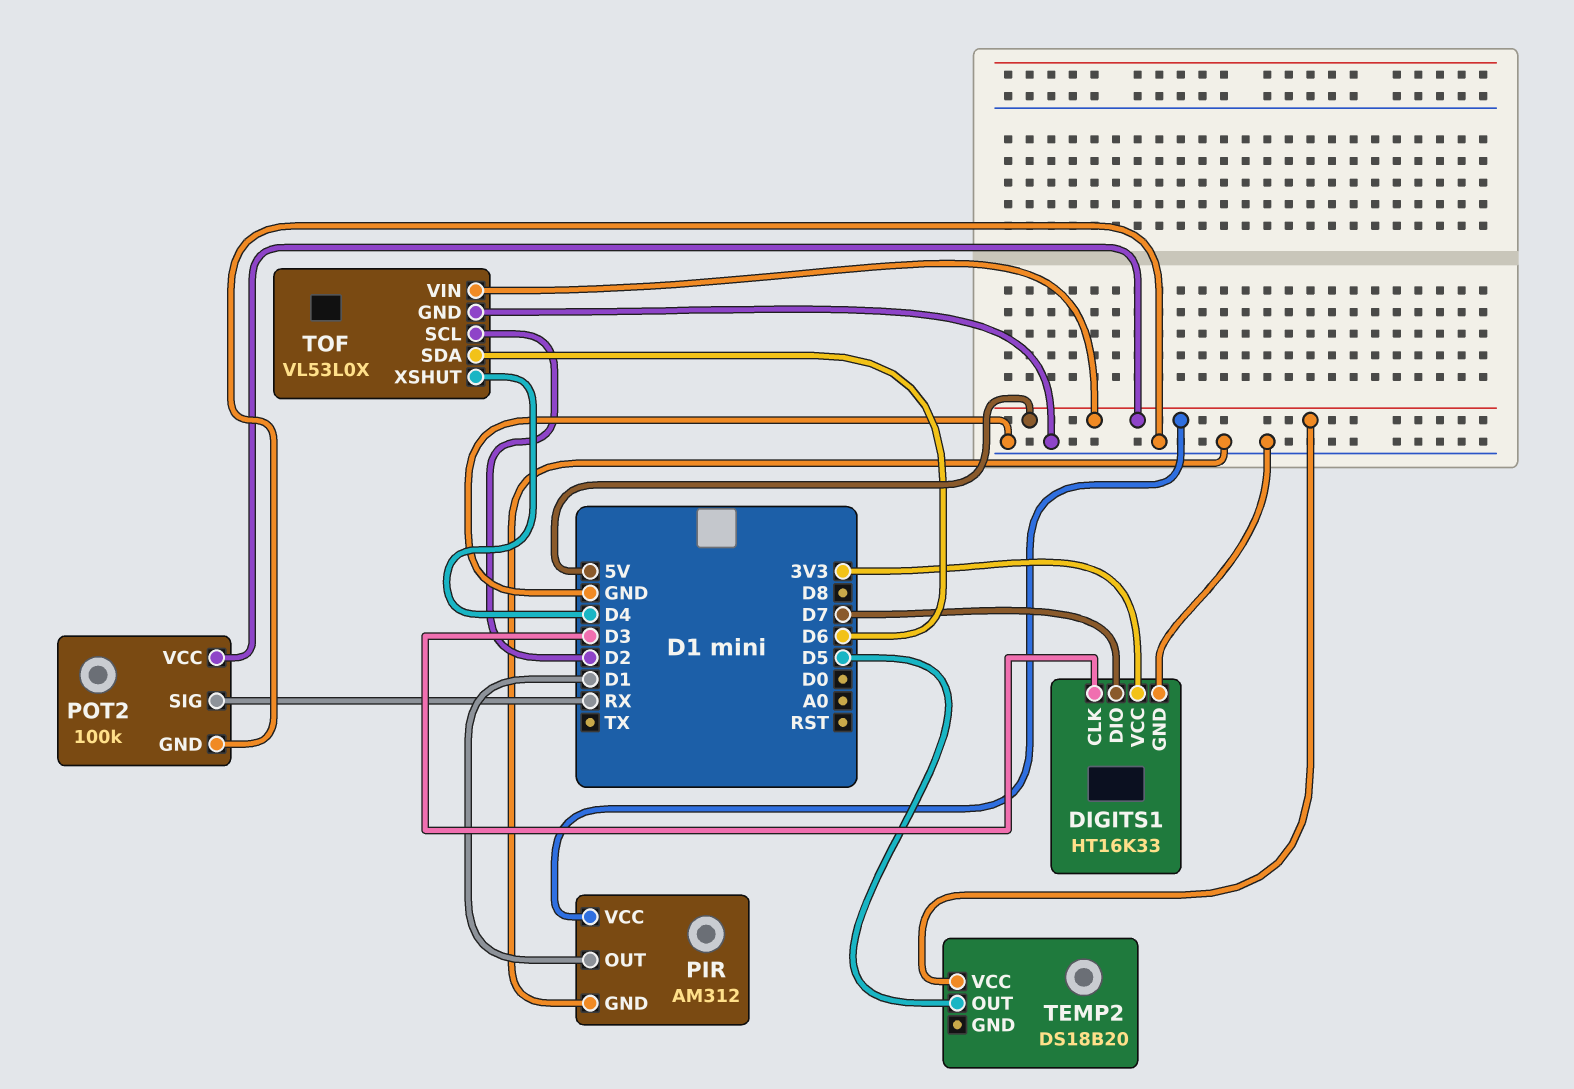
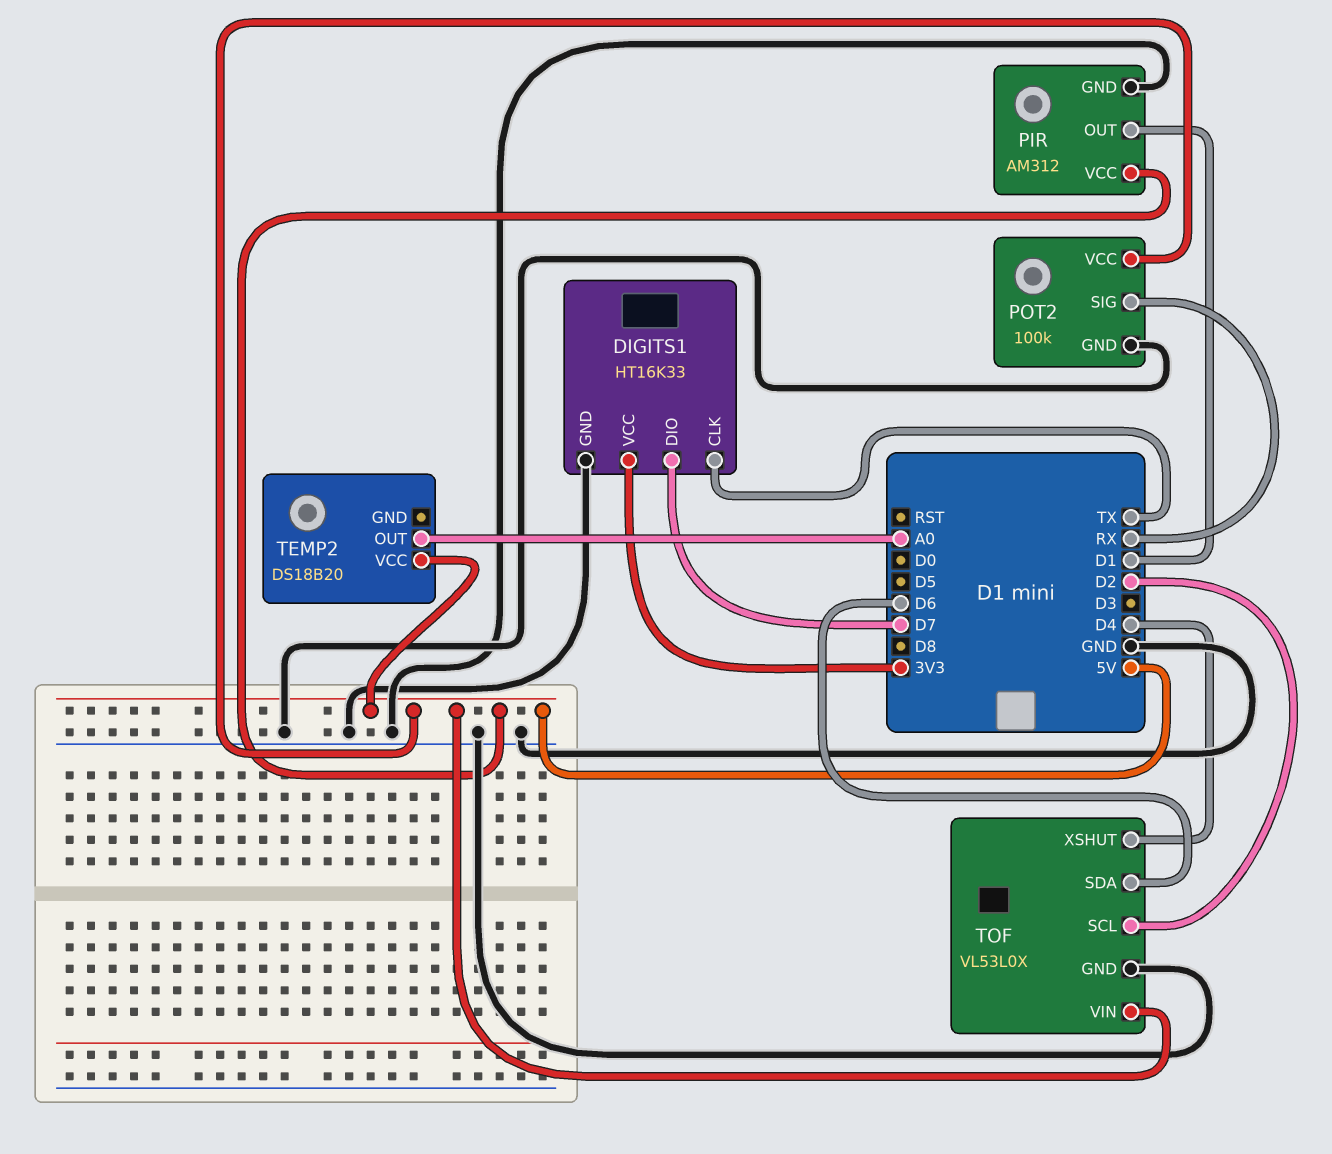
DIGITS1 pin CLK: D3 -> TX
TEMP2 pin OUT: D5 -> A0

